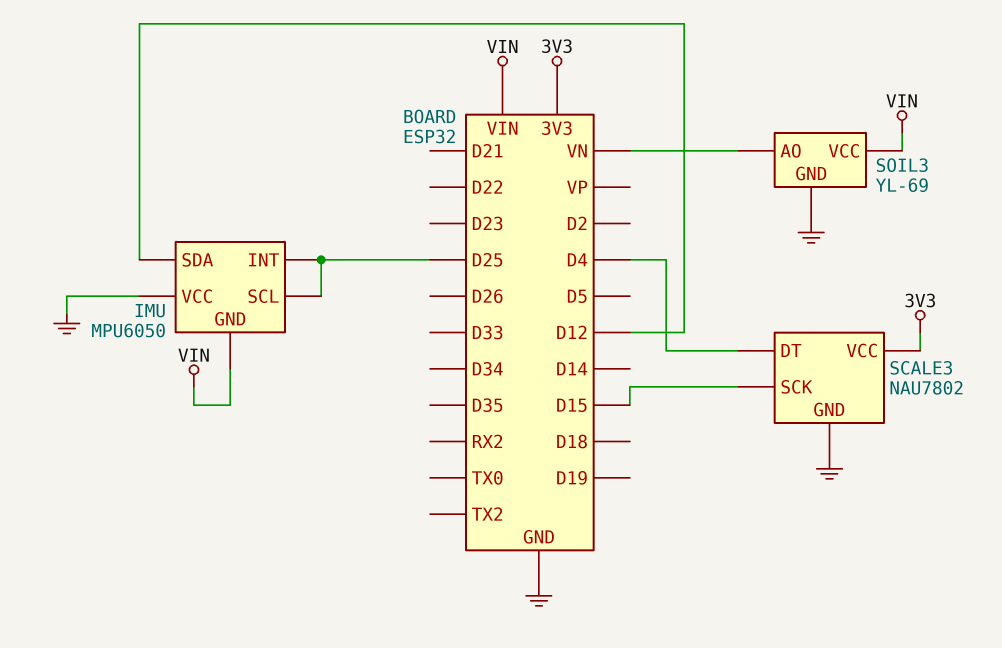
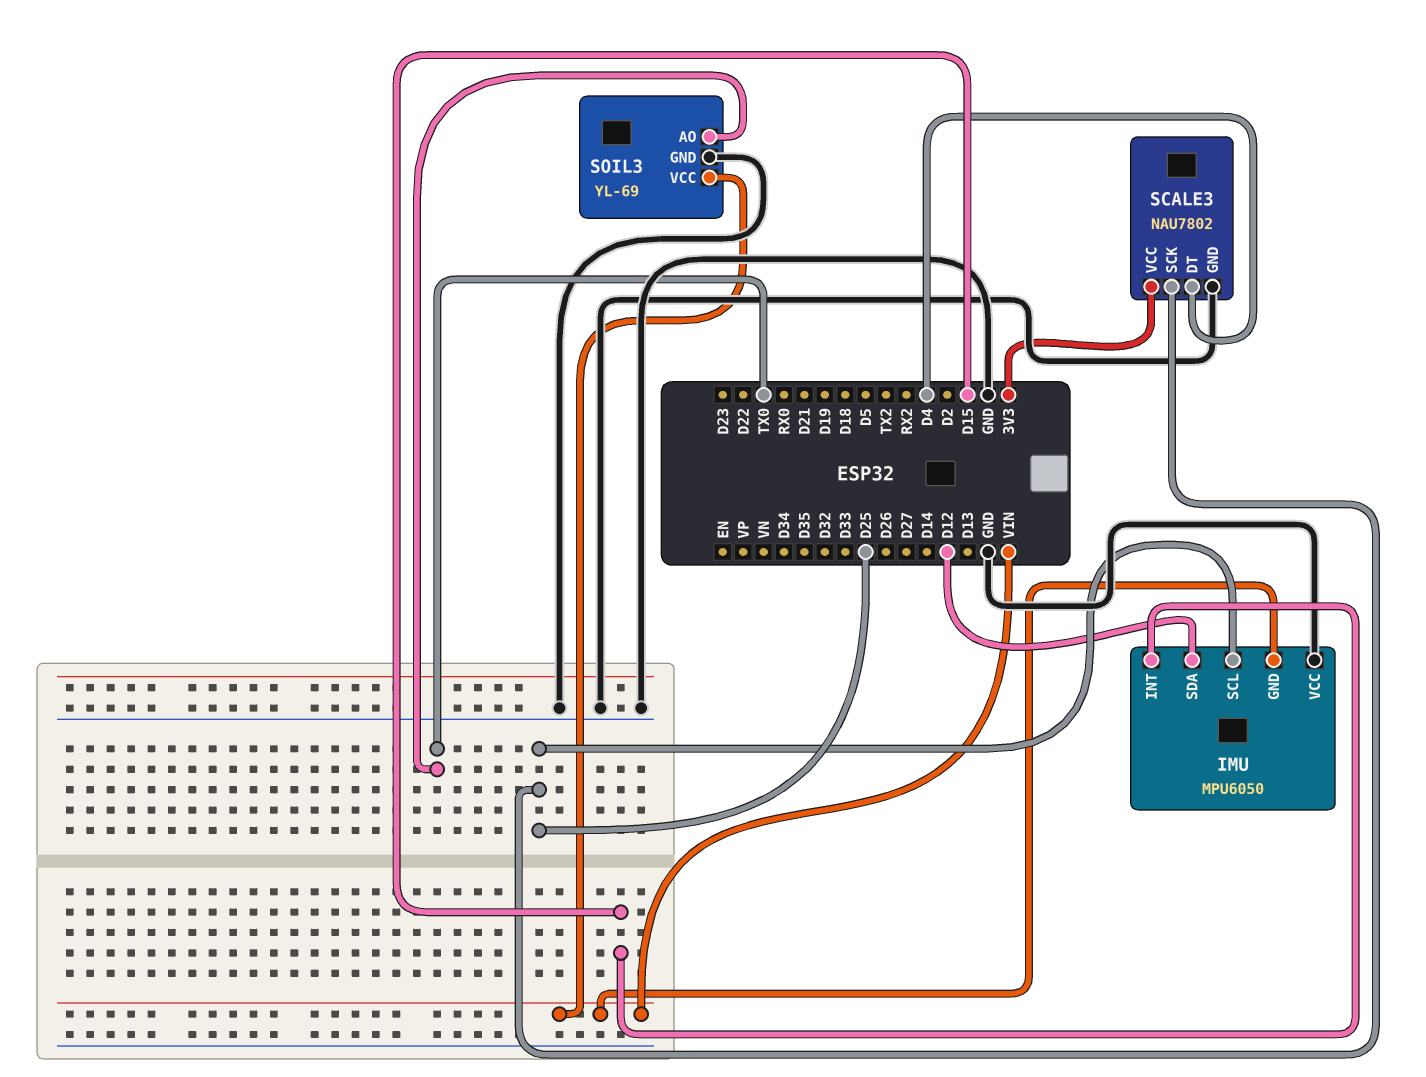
IMU pin INT: D25 -> D15
SCALE3 pin SCK: D15 -> D25
SOIL3 pin AO: VN -> TX0

